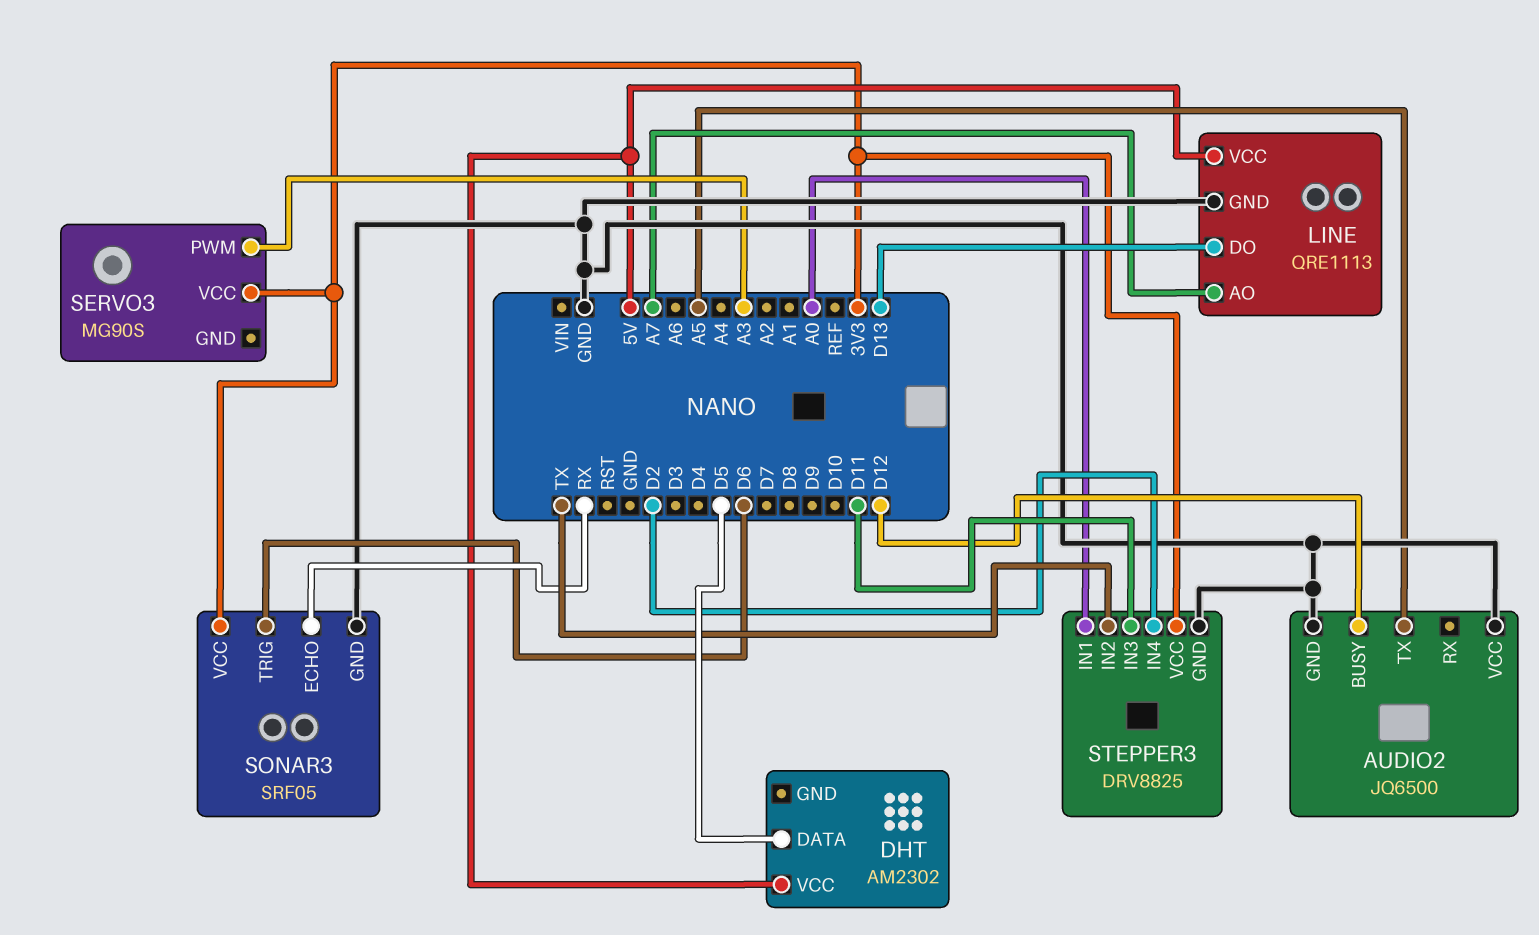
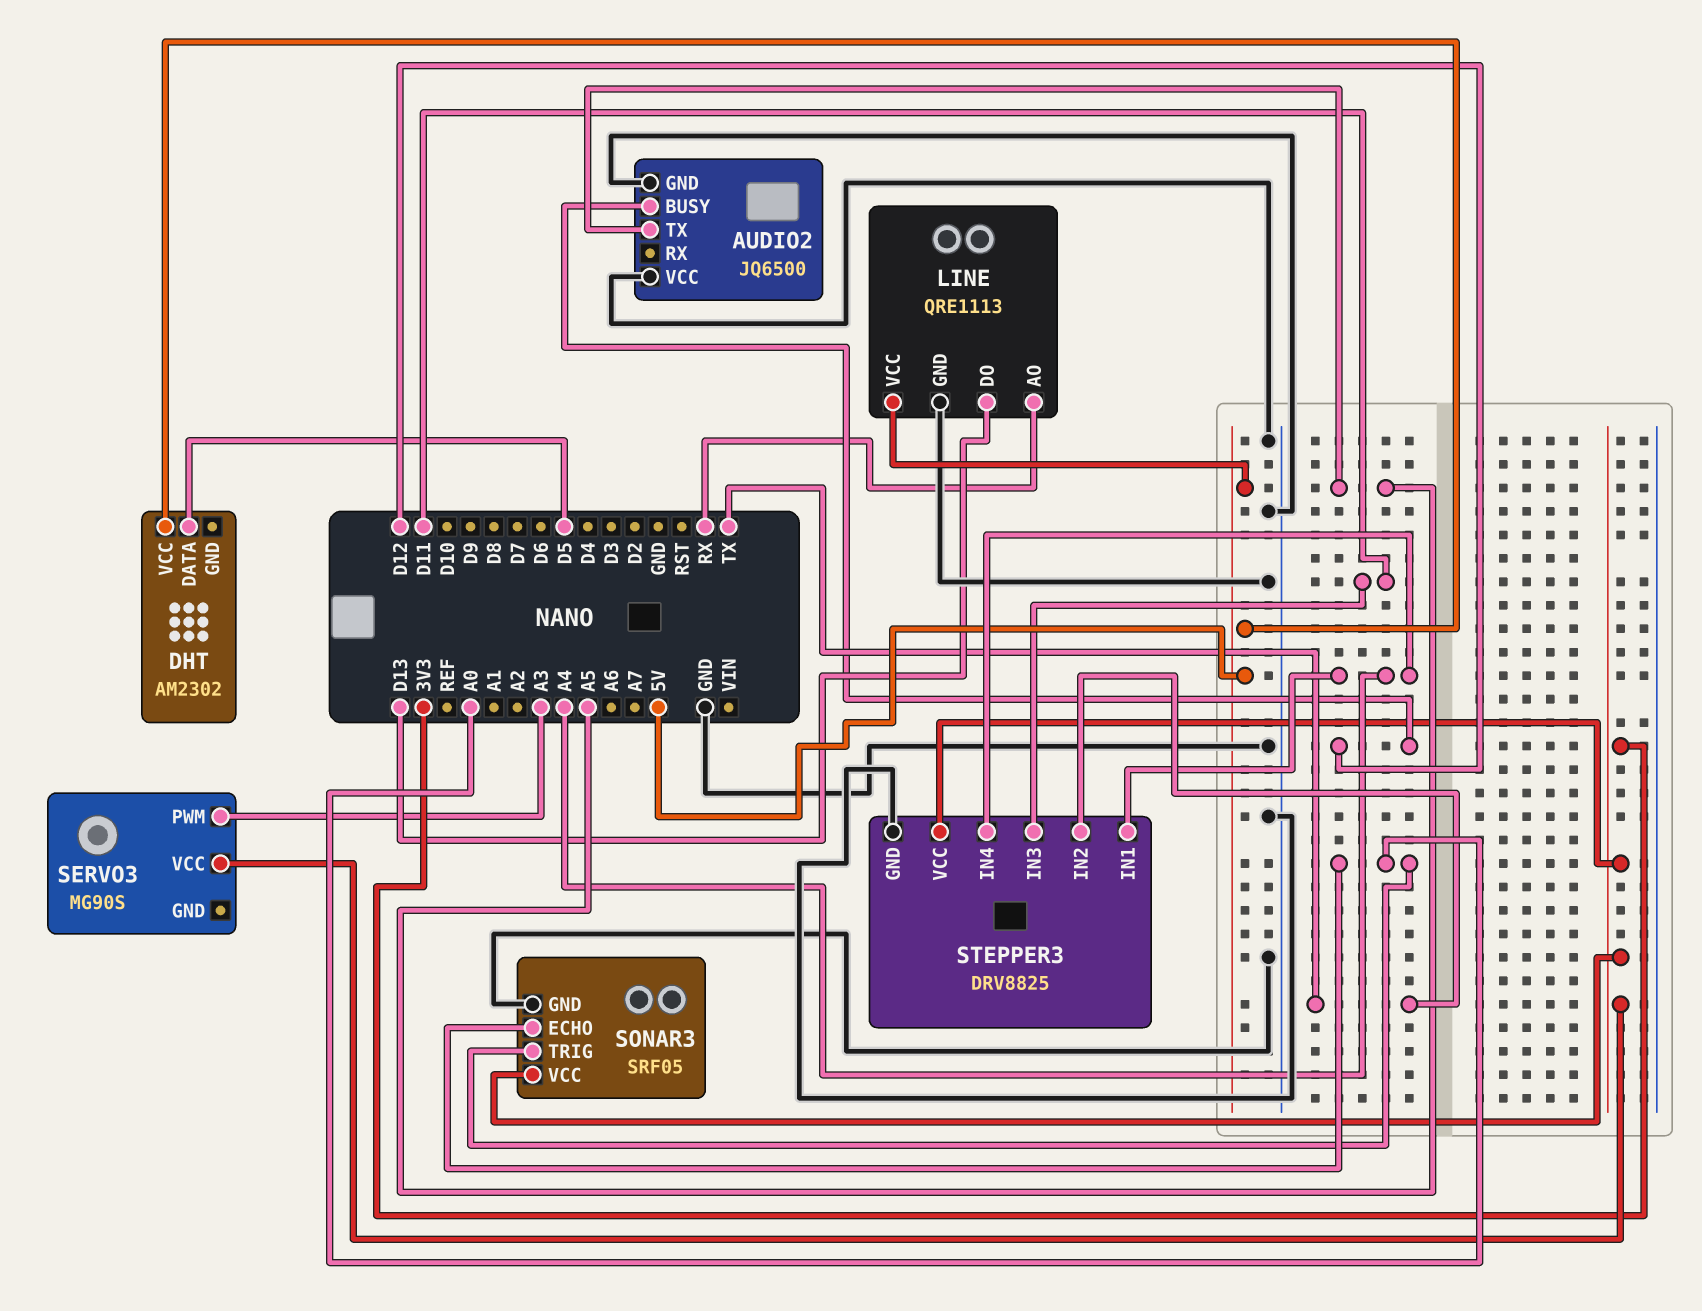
LINE pin AO: A7 -> RX
SONAR3 pin ECHO: RX -> A0
SONAR3 pin TRIG: D6 -> A0
STEPPER3 pin IN1: A0 -> A4
STEPPER3 pin IN4: D2 -> A4

